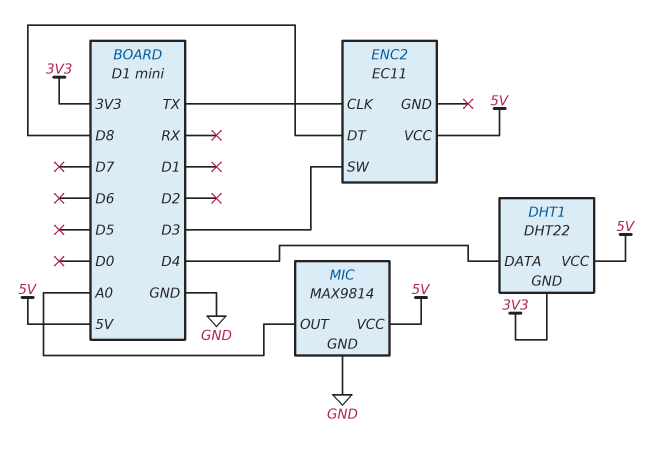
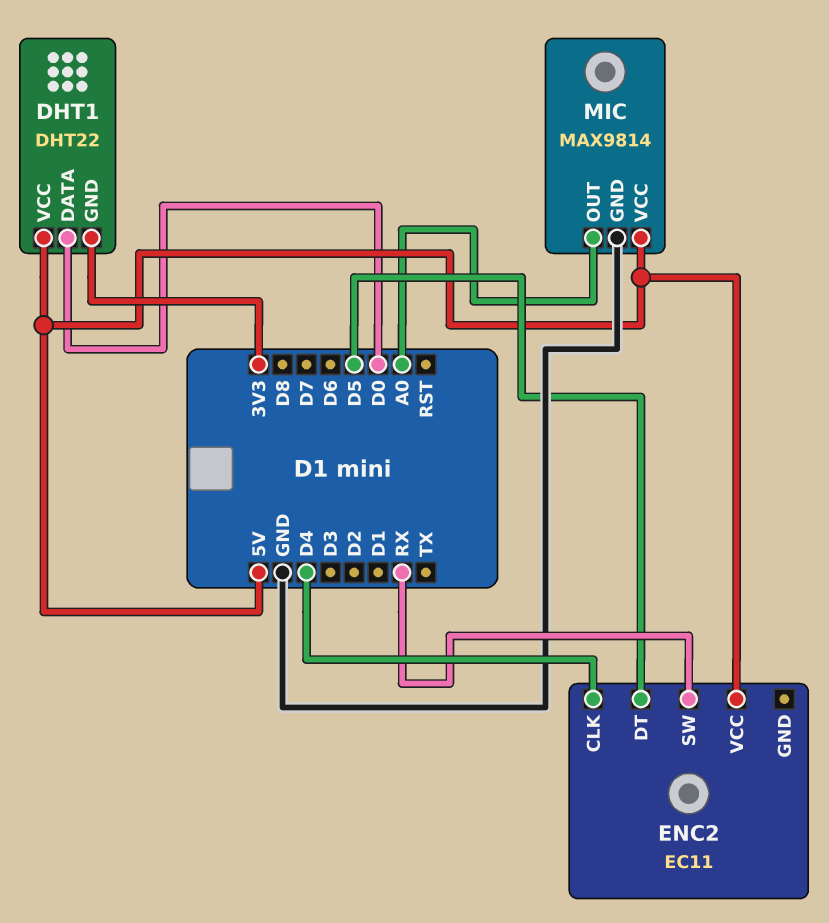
DHT1 pin DATA: D4 -> D0
ENC2 pin CLK: TX -> D4
ENC2 pin DT: D8 -> D5
ENC2 pin SW: D3 -> RX

